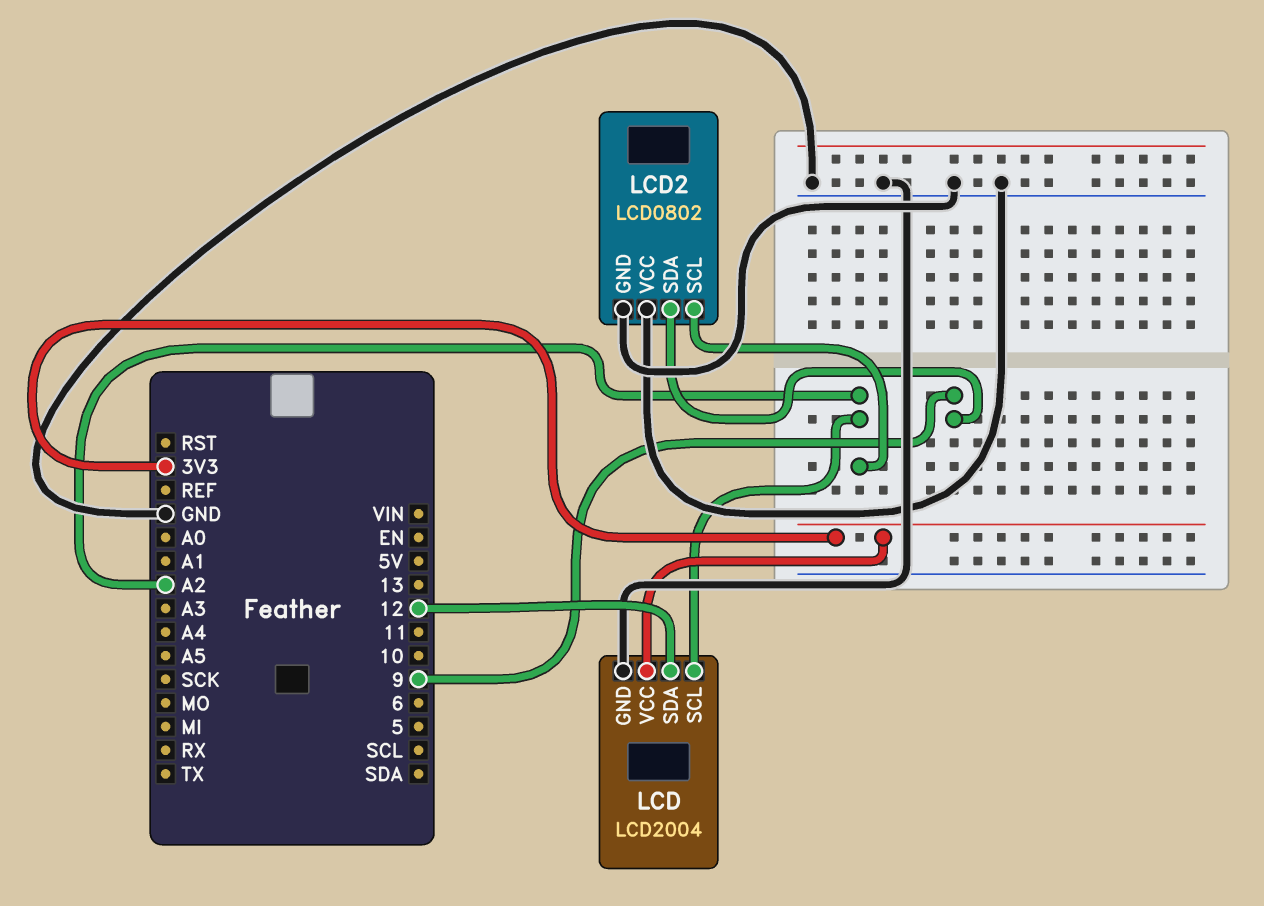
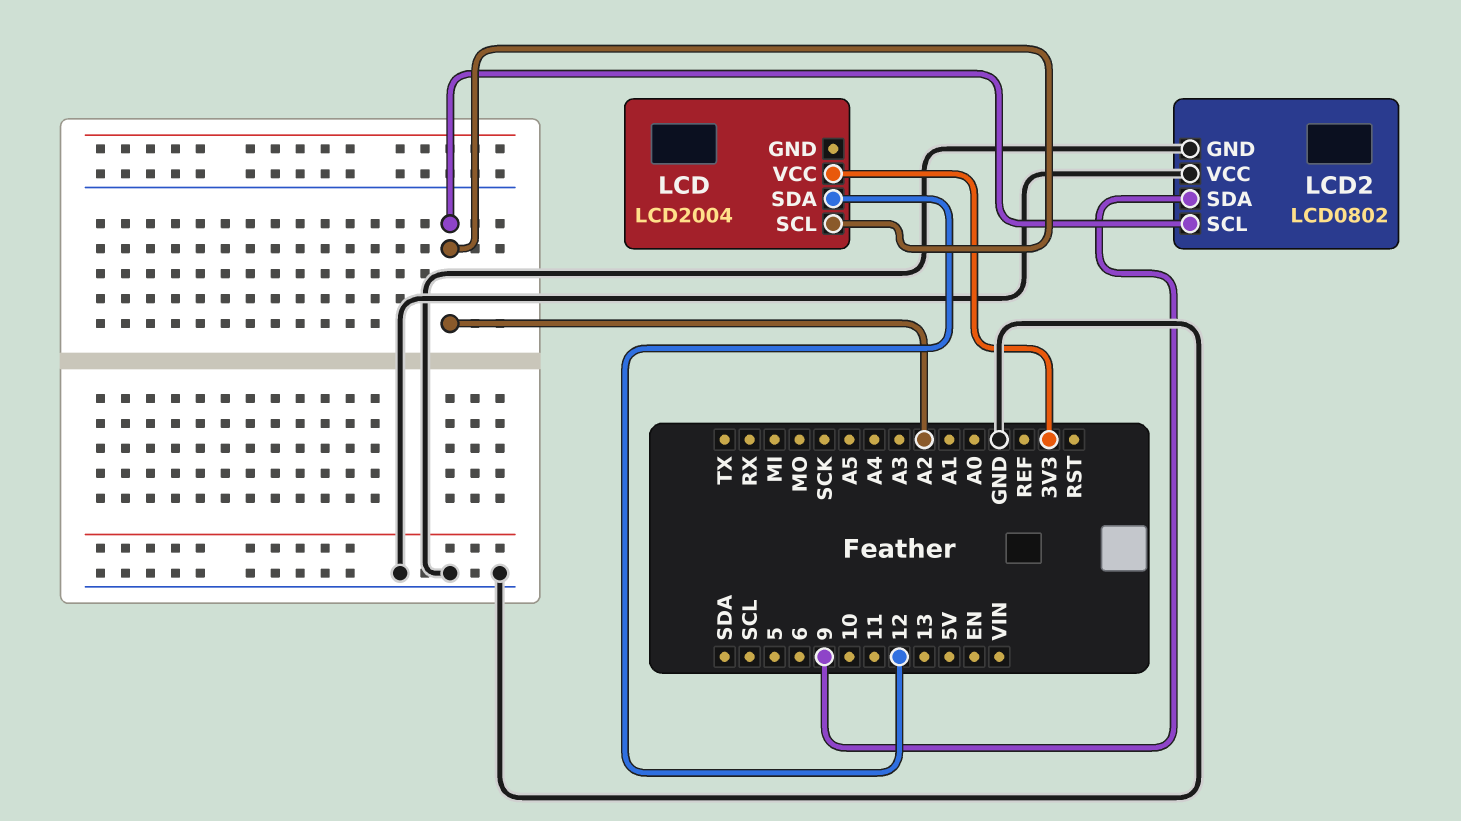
LCD pin GND: GND -> none

